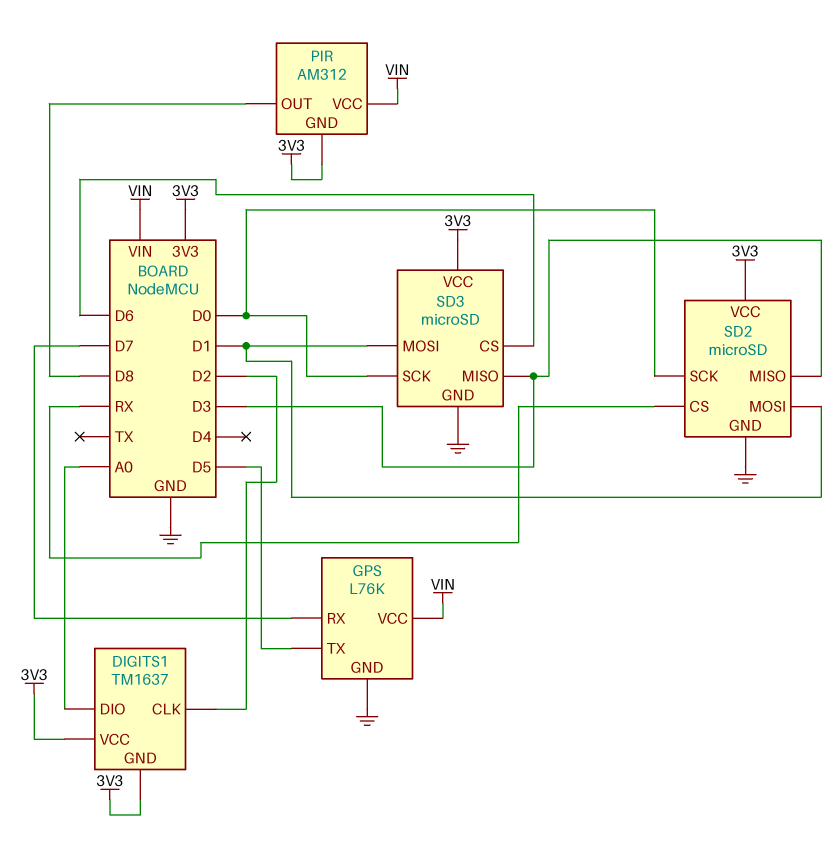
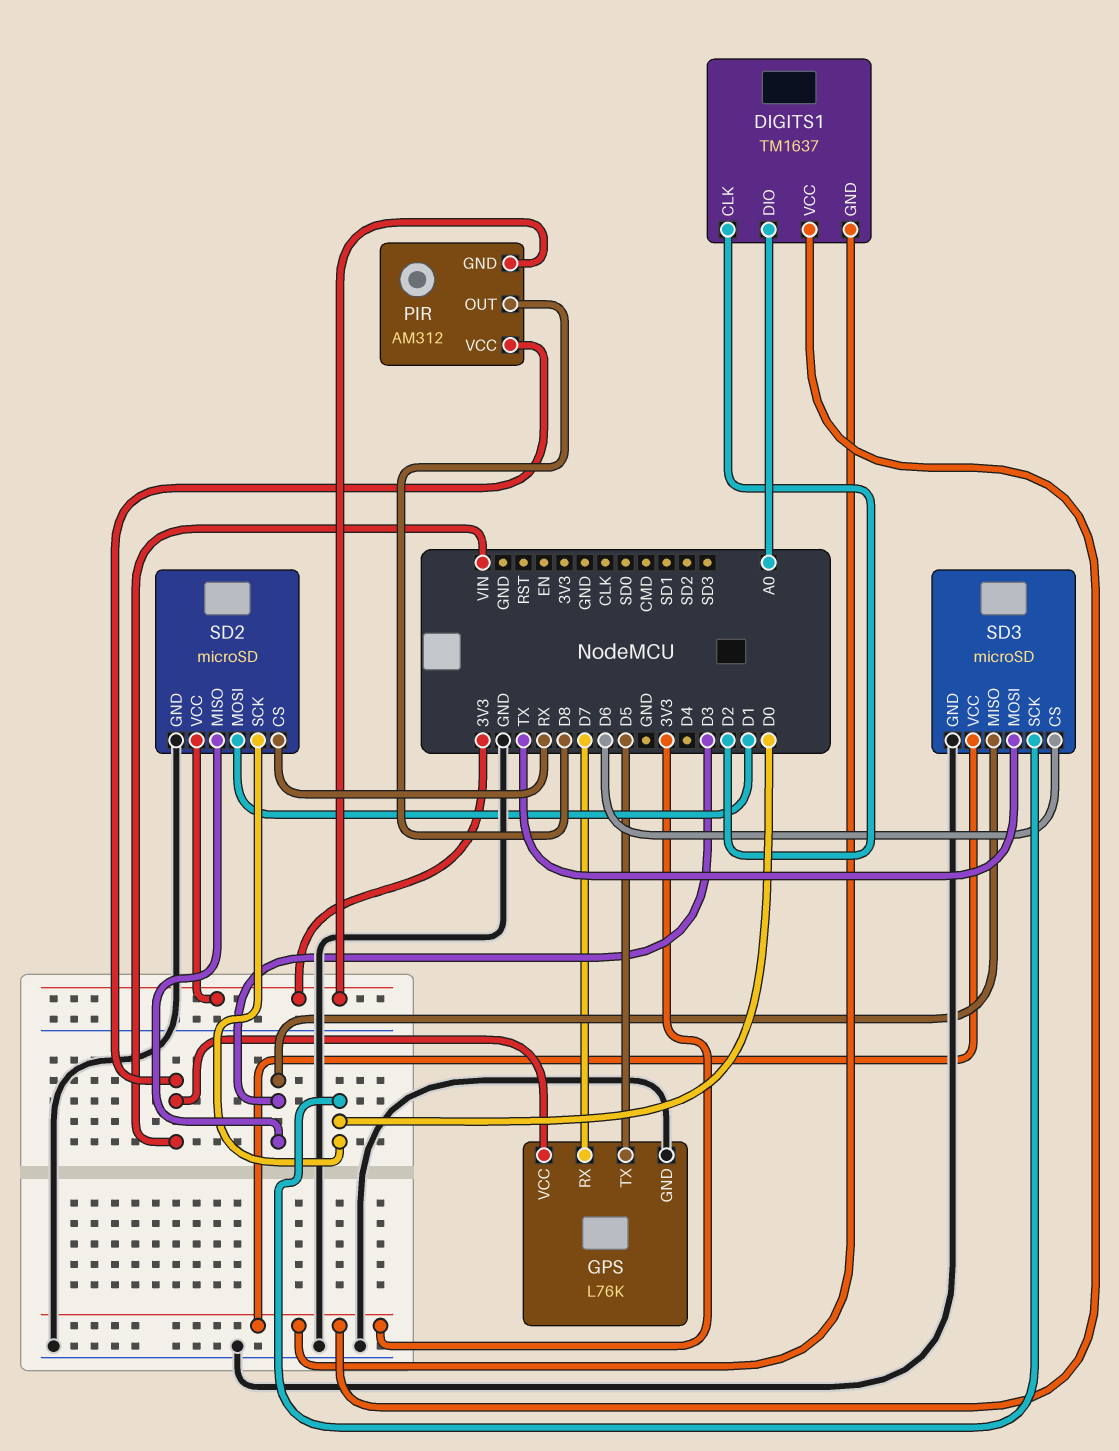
SD3 pin MOSI: D1 -> TX

